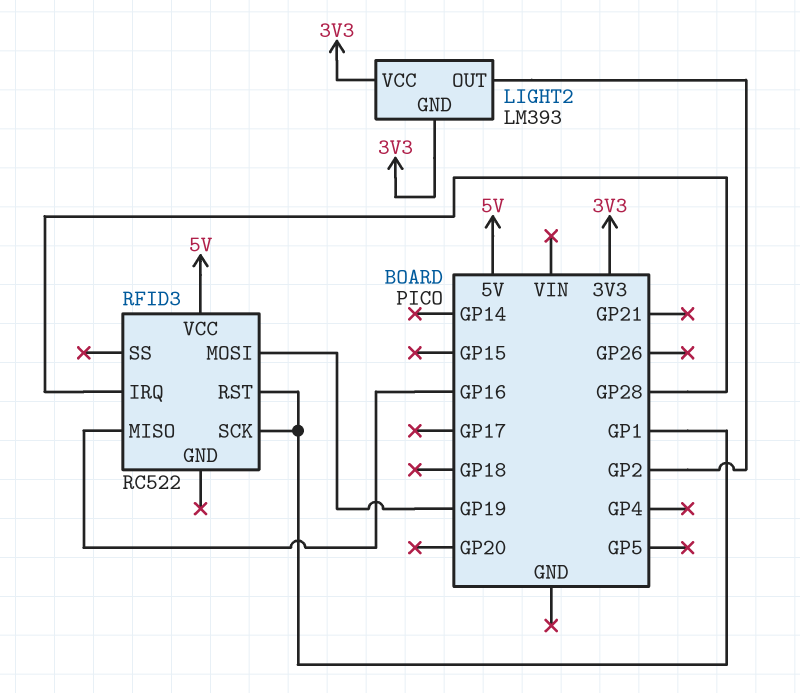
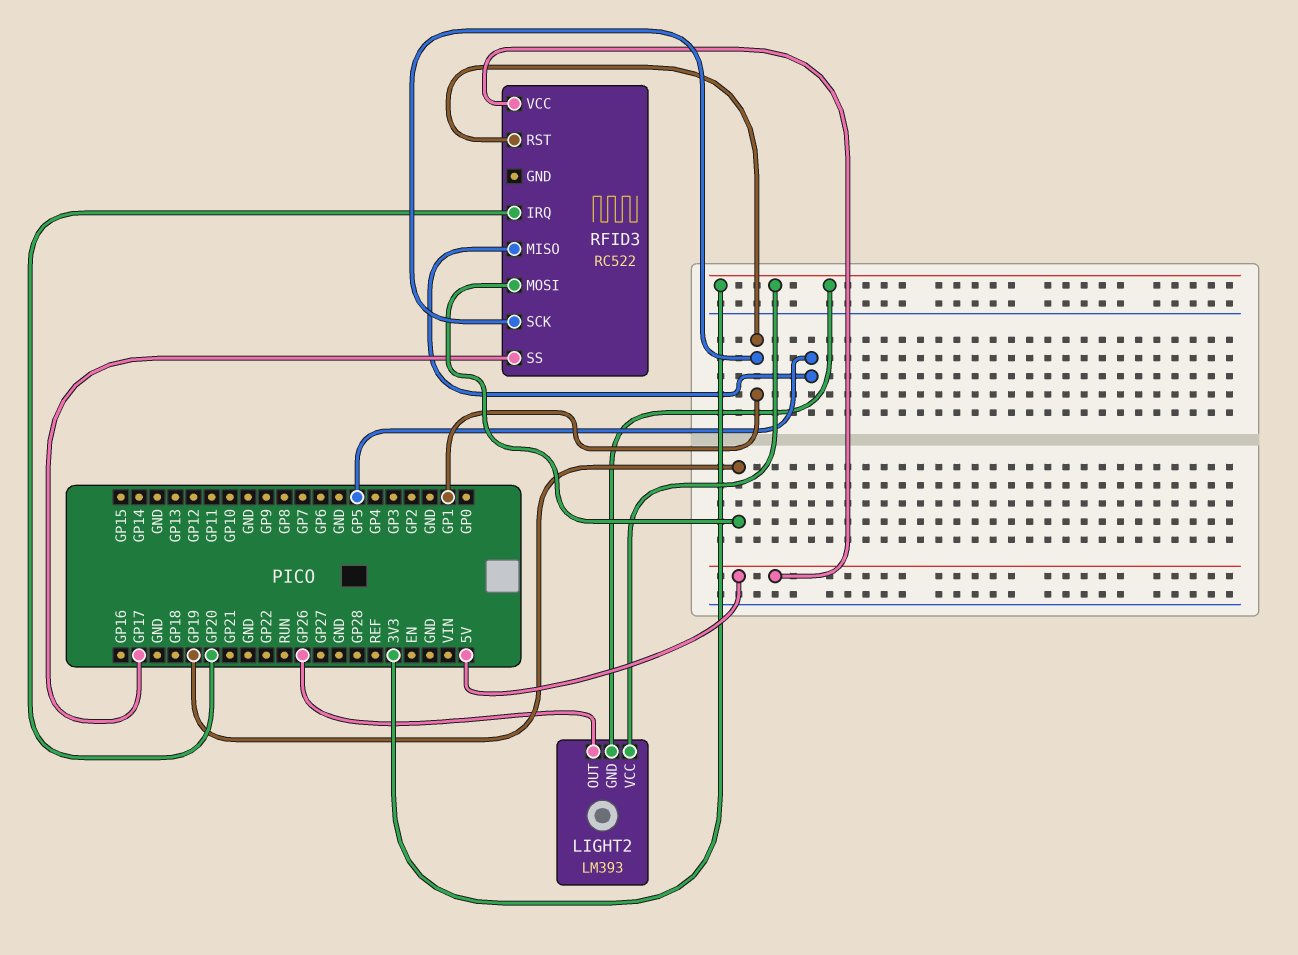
LIGHT2 pin OUT: GP2 -> GP26
RFID3 pin IRQ: GP28 -> GP20
RFID3 pin MISO: GP16 -> GP5
RFID3 pin SS: none -> GP17

